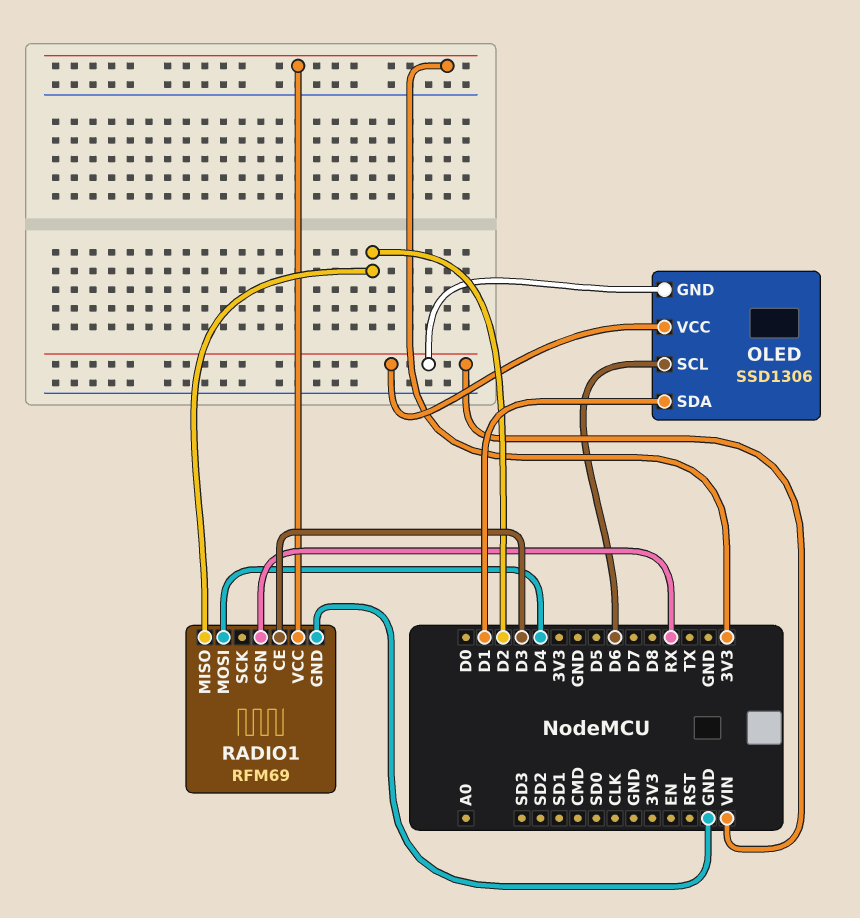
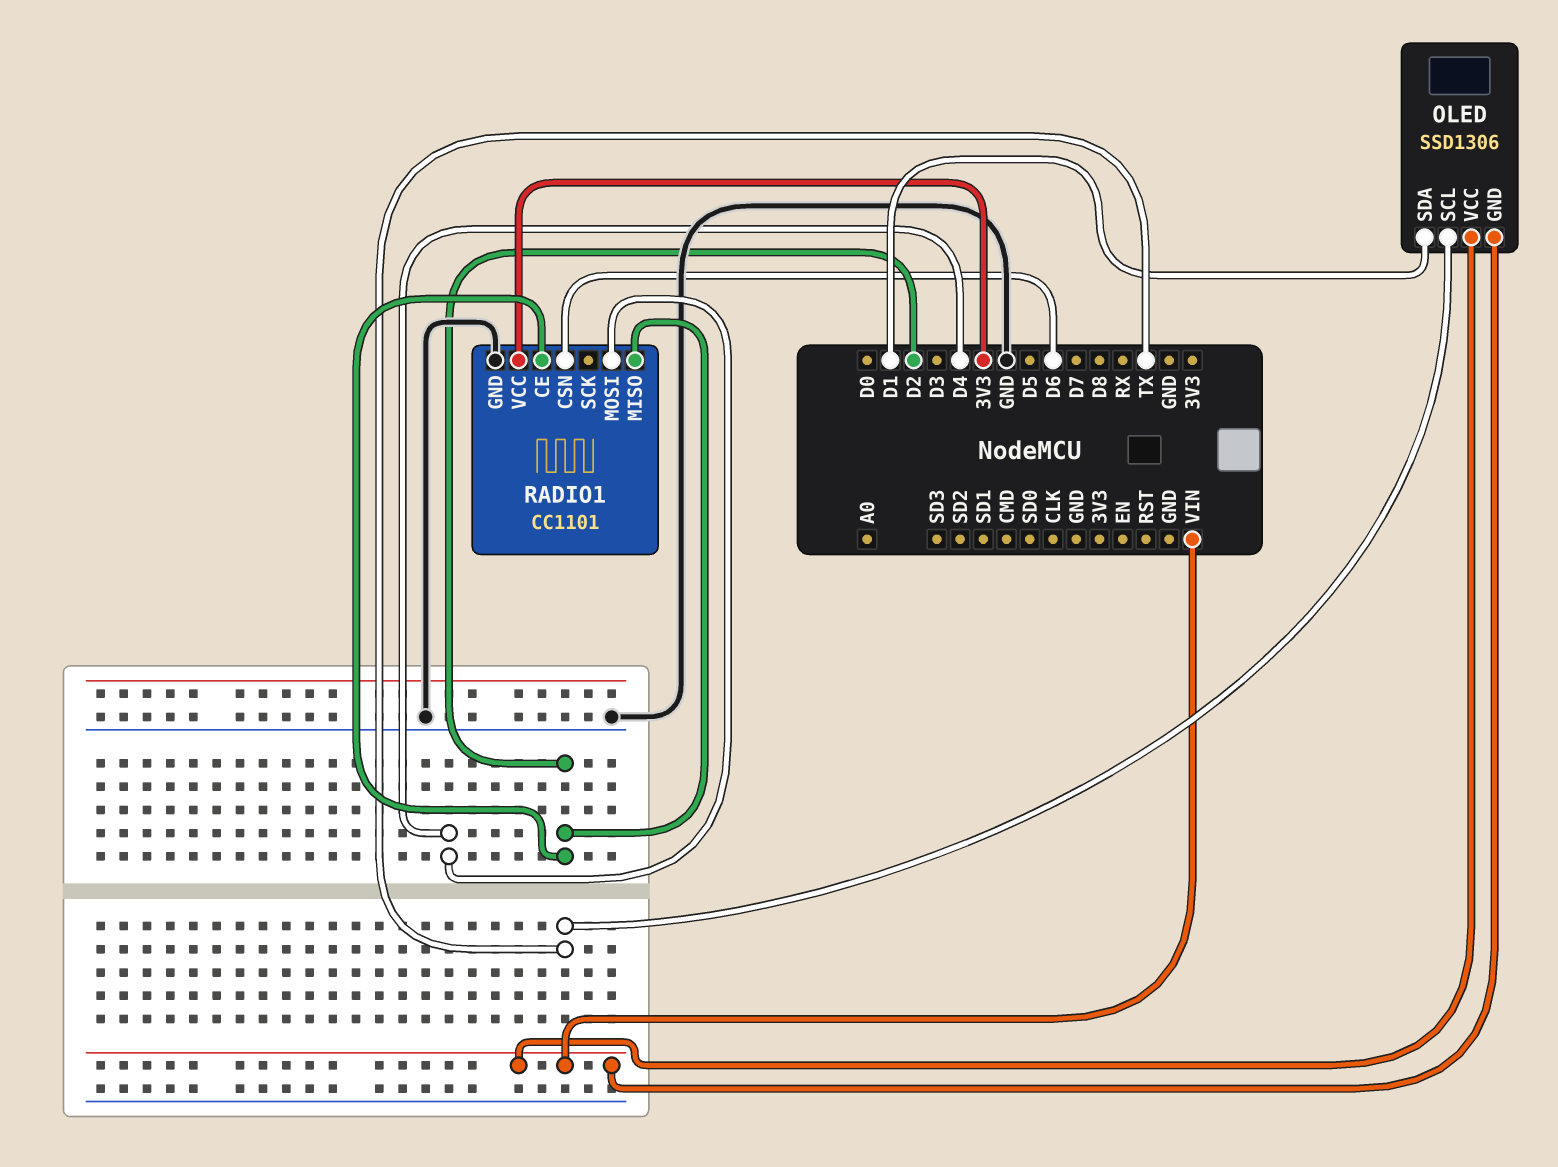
OLED pin SCL: D6 -> TX
RADIO1: RFM69 -> CC1101
RADIO1 pin CE: D3 -> D2
RADIO1 pin CSN: RX -> D6

